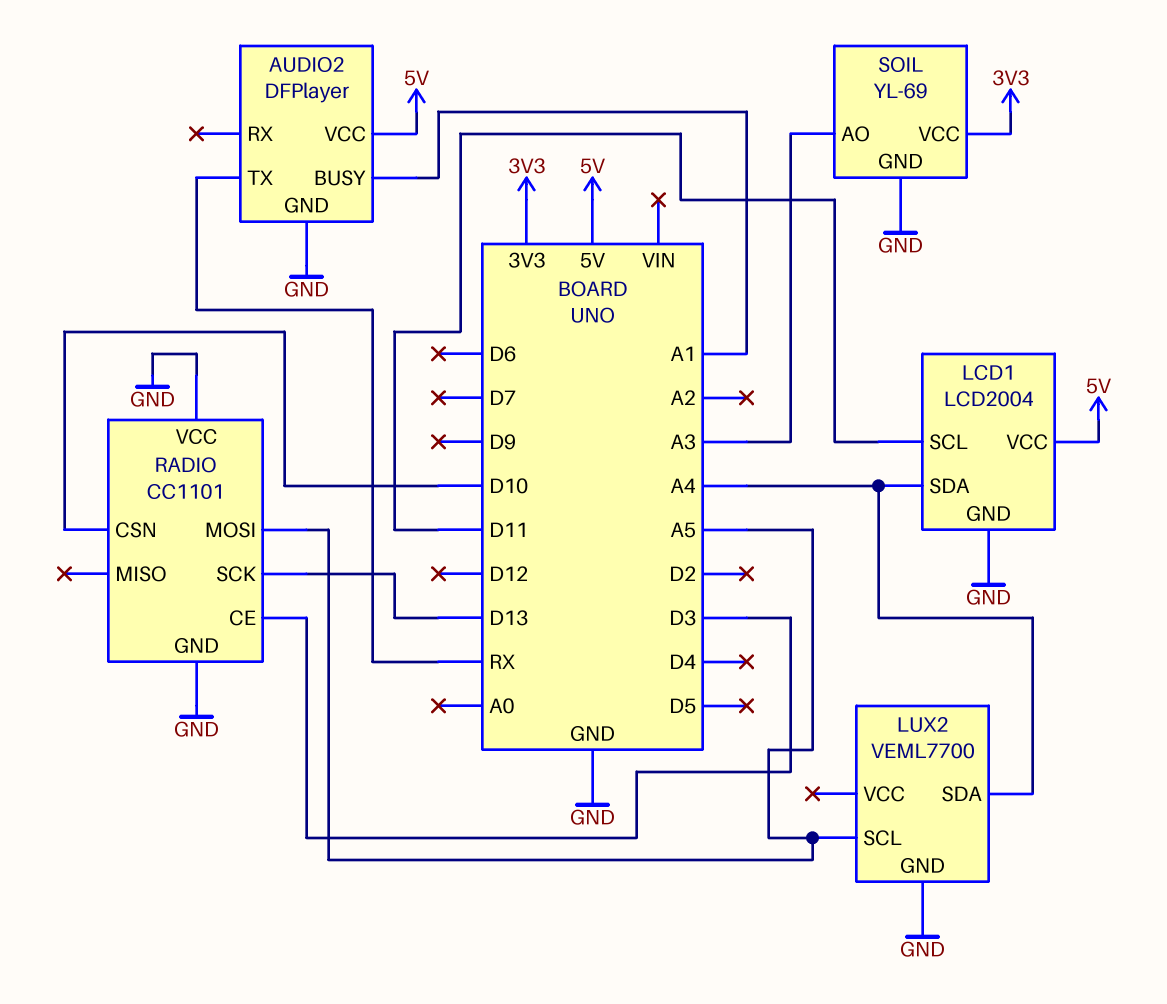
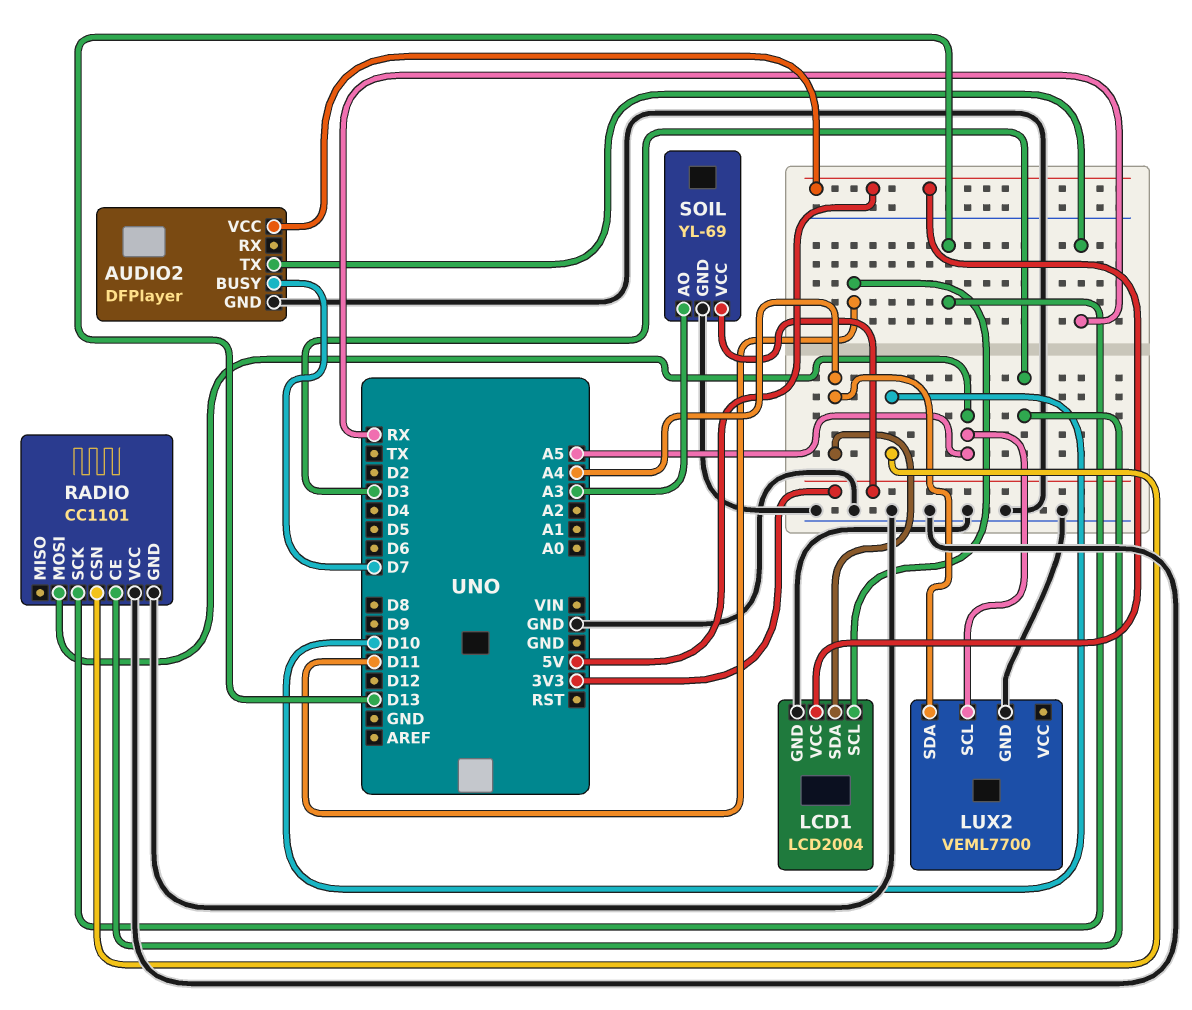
AUDIO2 pin BUSY: A1 -> D7

